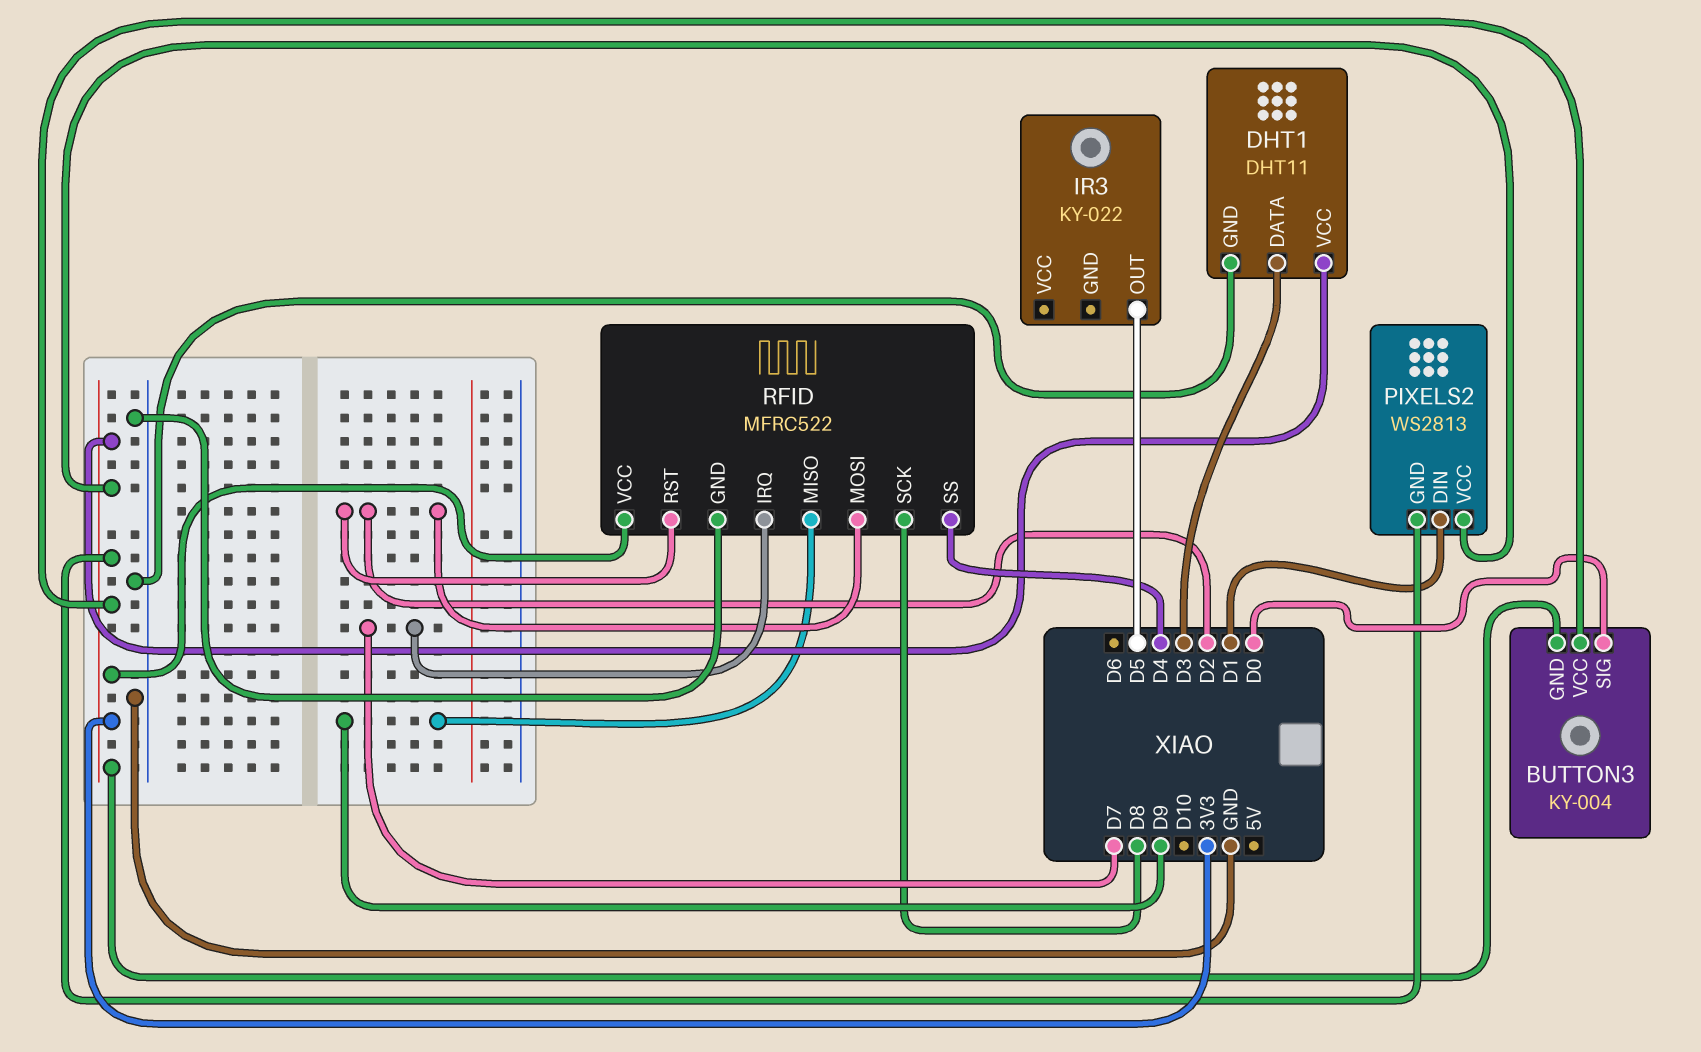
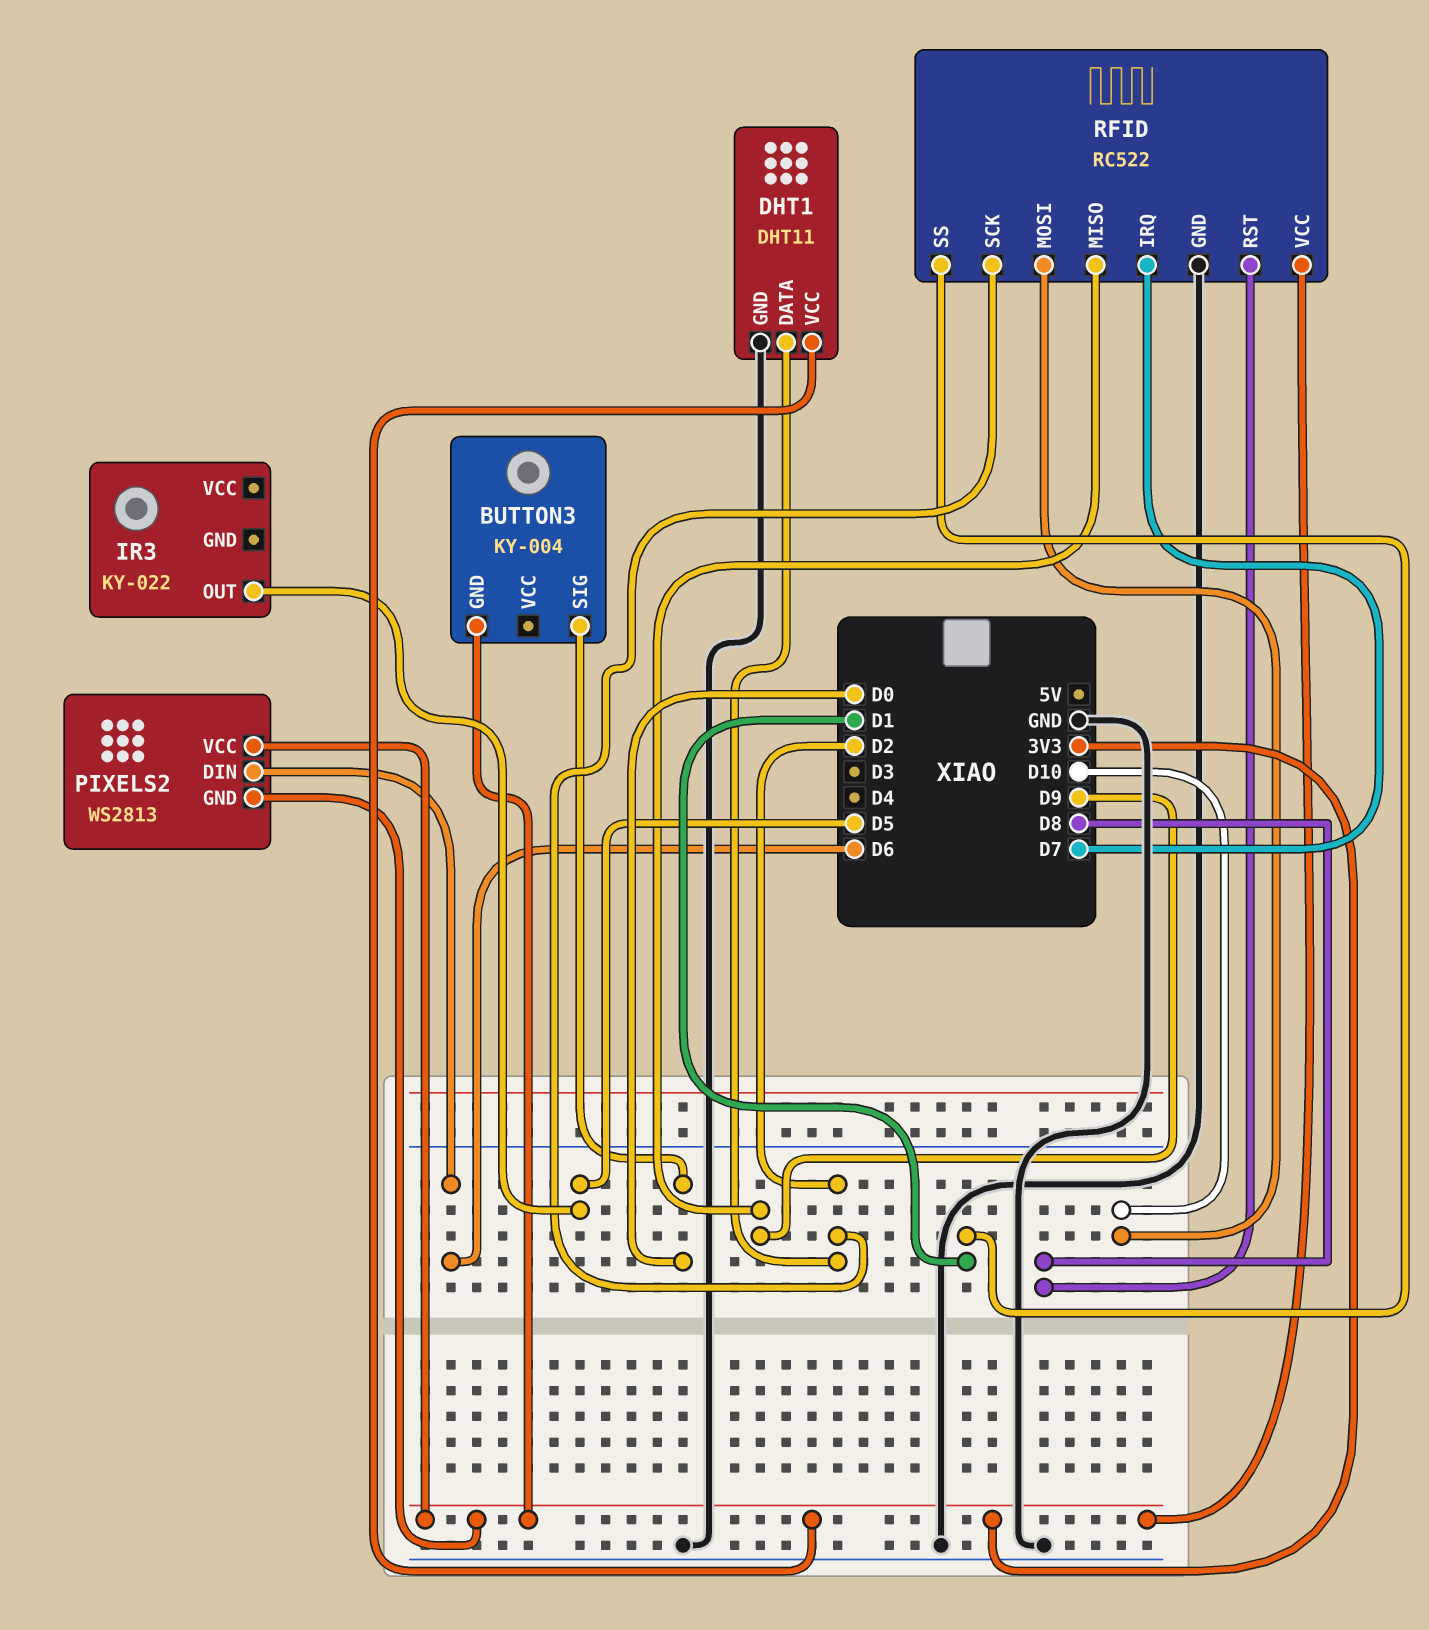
BUTTON3 pin VCC: 3V3 -> none
DHT1 pin DATA: D3 -> D2
PIXELS2 pin DIN: D1 -> D6
RFID: MFRC522 -> RC522
RFID pin MOSI: D2 -> D10
RFID pin RST: D2 -> D8
RFID pin SCK: D8 -> D2
RFID pin SS: D4 -> D1

